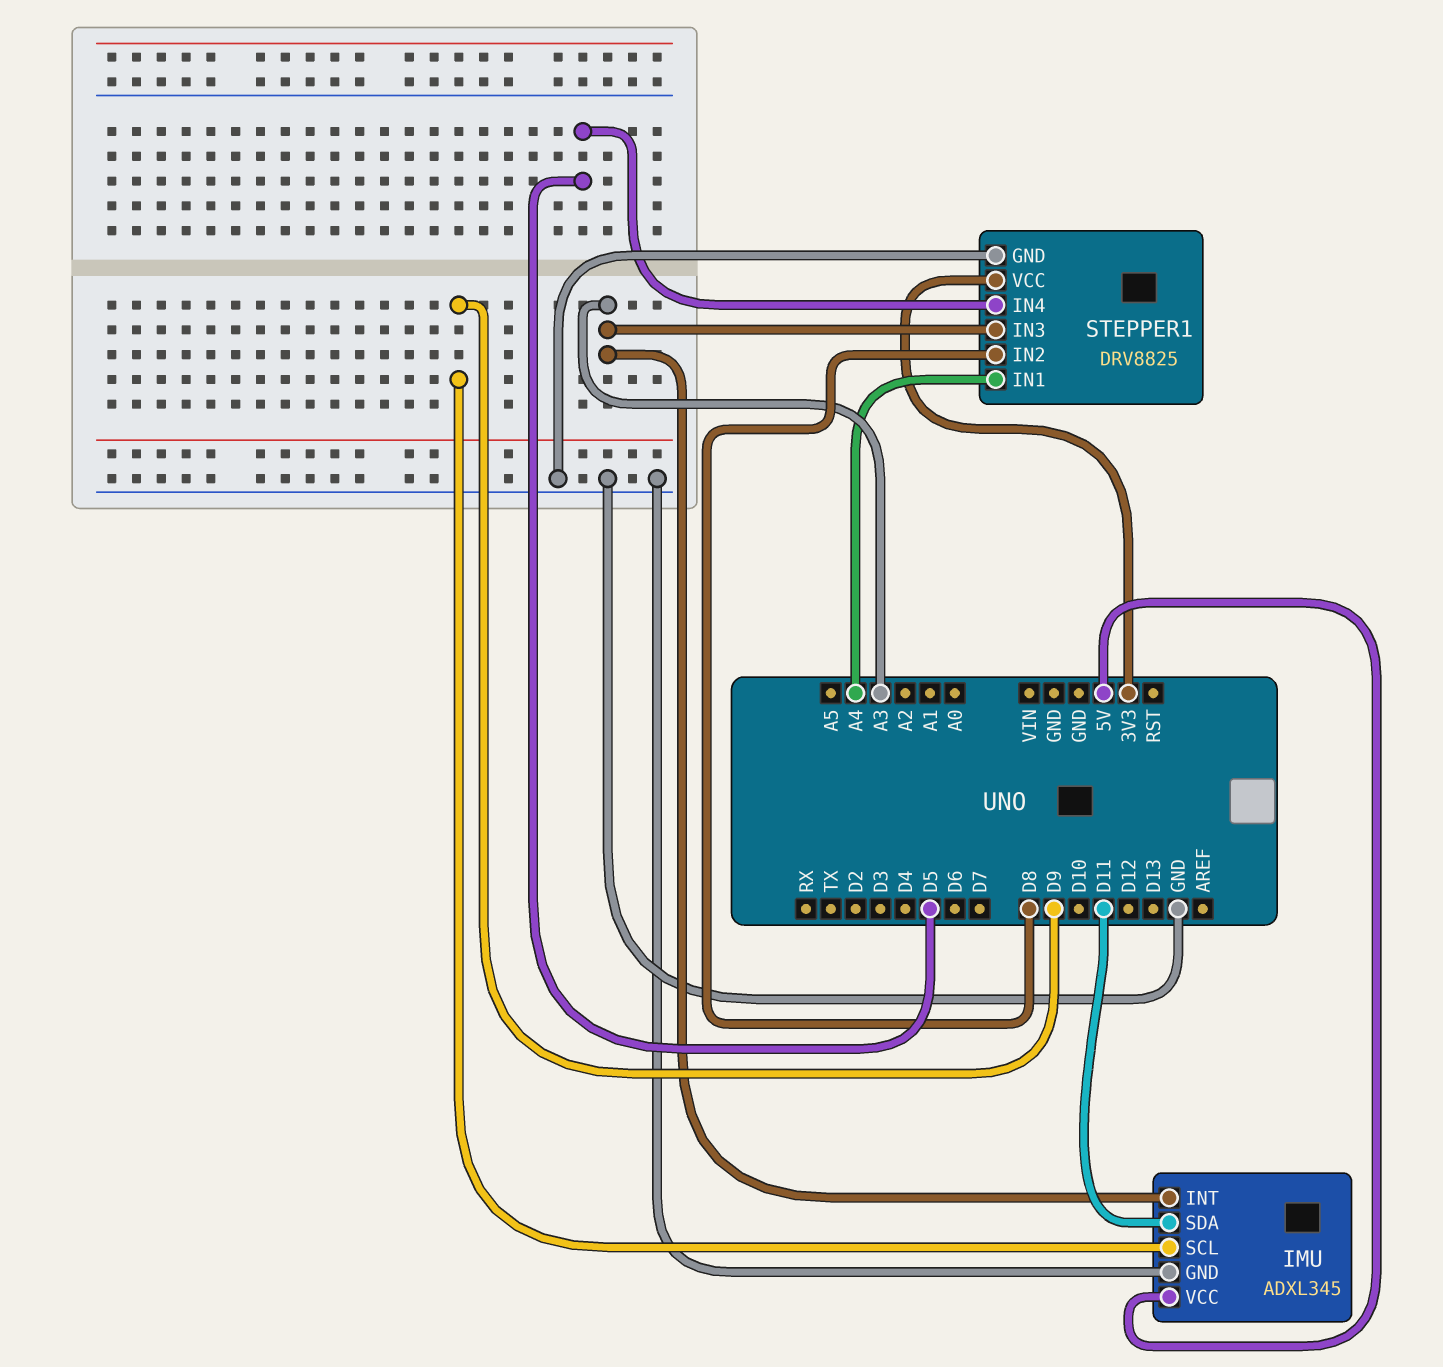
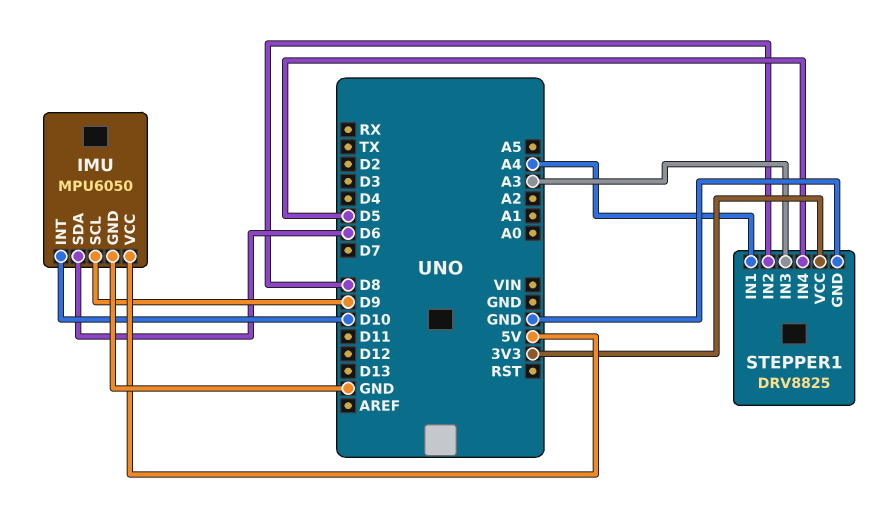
IMU: ADXL345 -> MPU6050
IMU pin INT: A3 -> D10
IMU pin SDA: D11 -> D6

